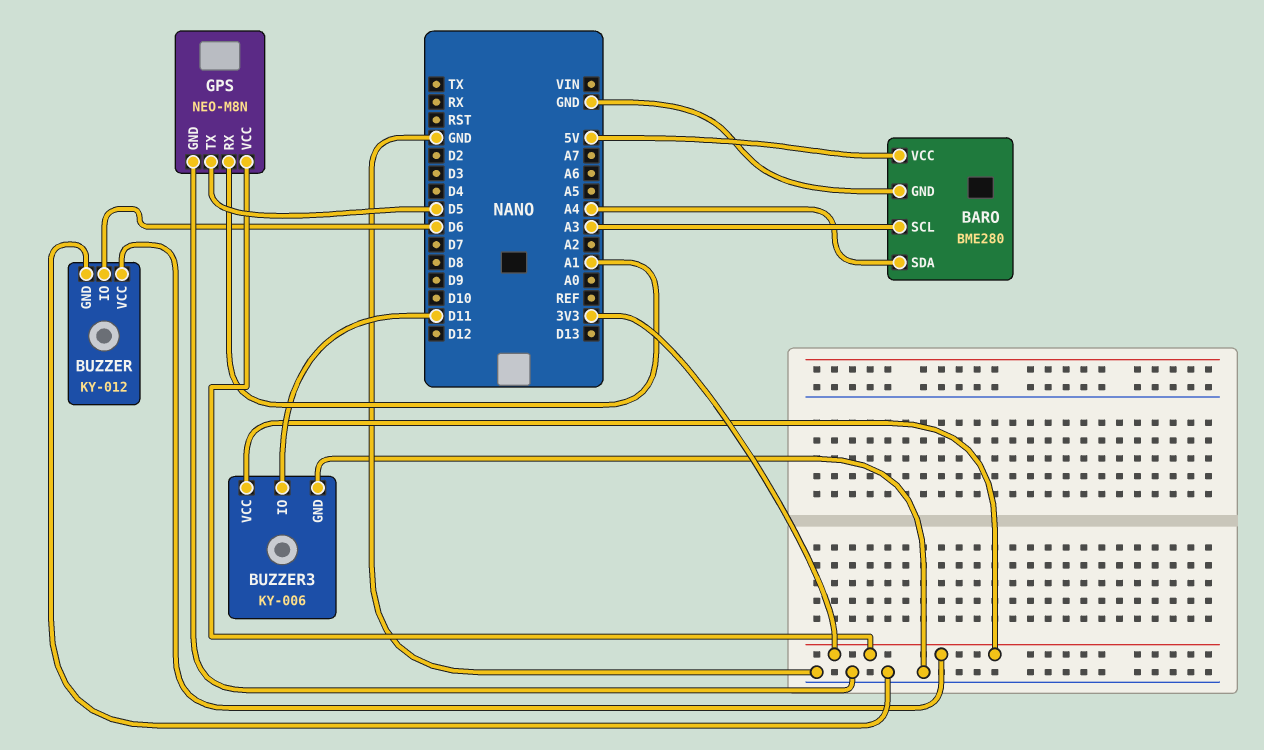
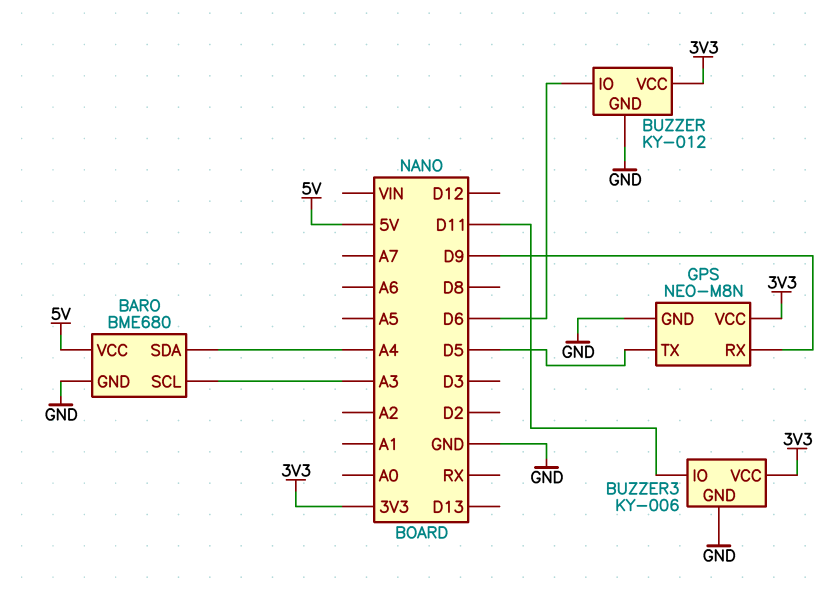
BARO: BME280 -> BME680
GPS pin RX: A1 -> D9

